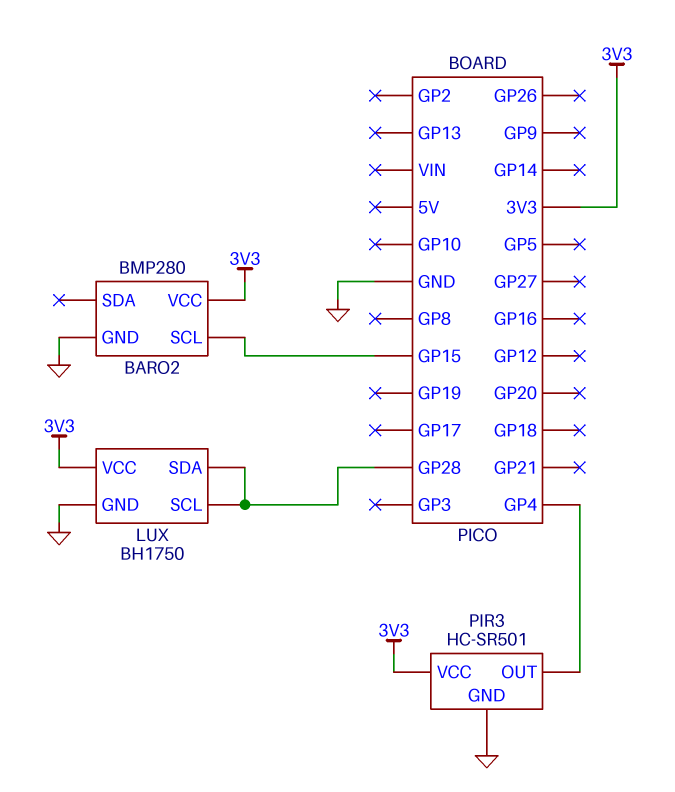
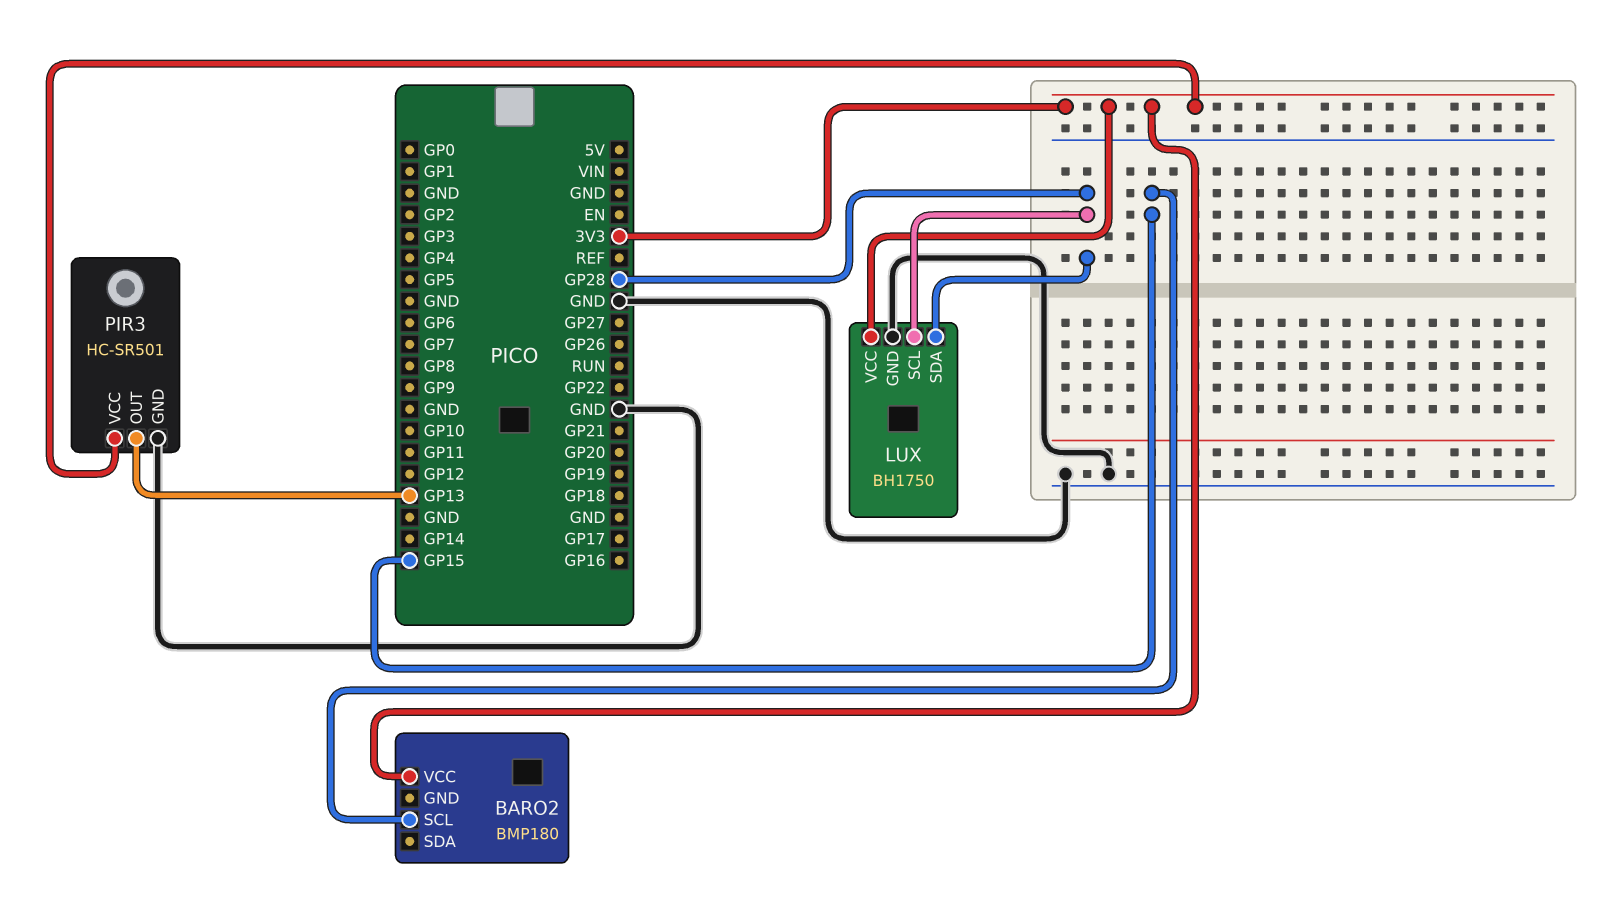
BARO2: BMP280 -> BMP180
BARO2 pin GND: GND -> none
PIR3 pin OUT: GP4 -> GP13

